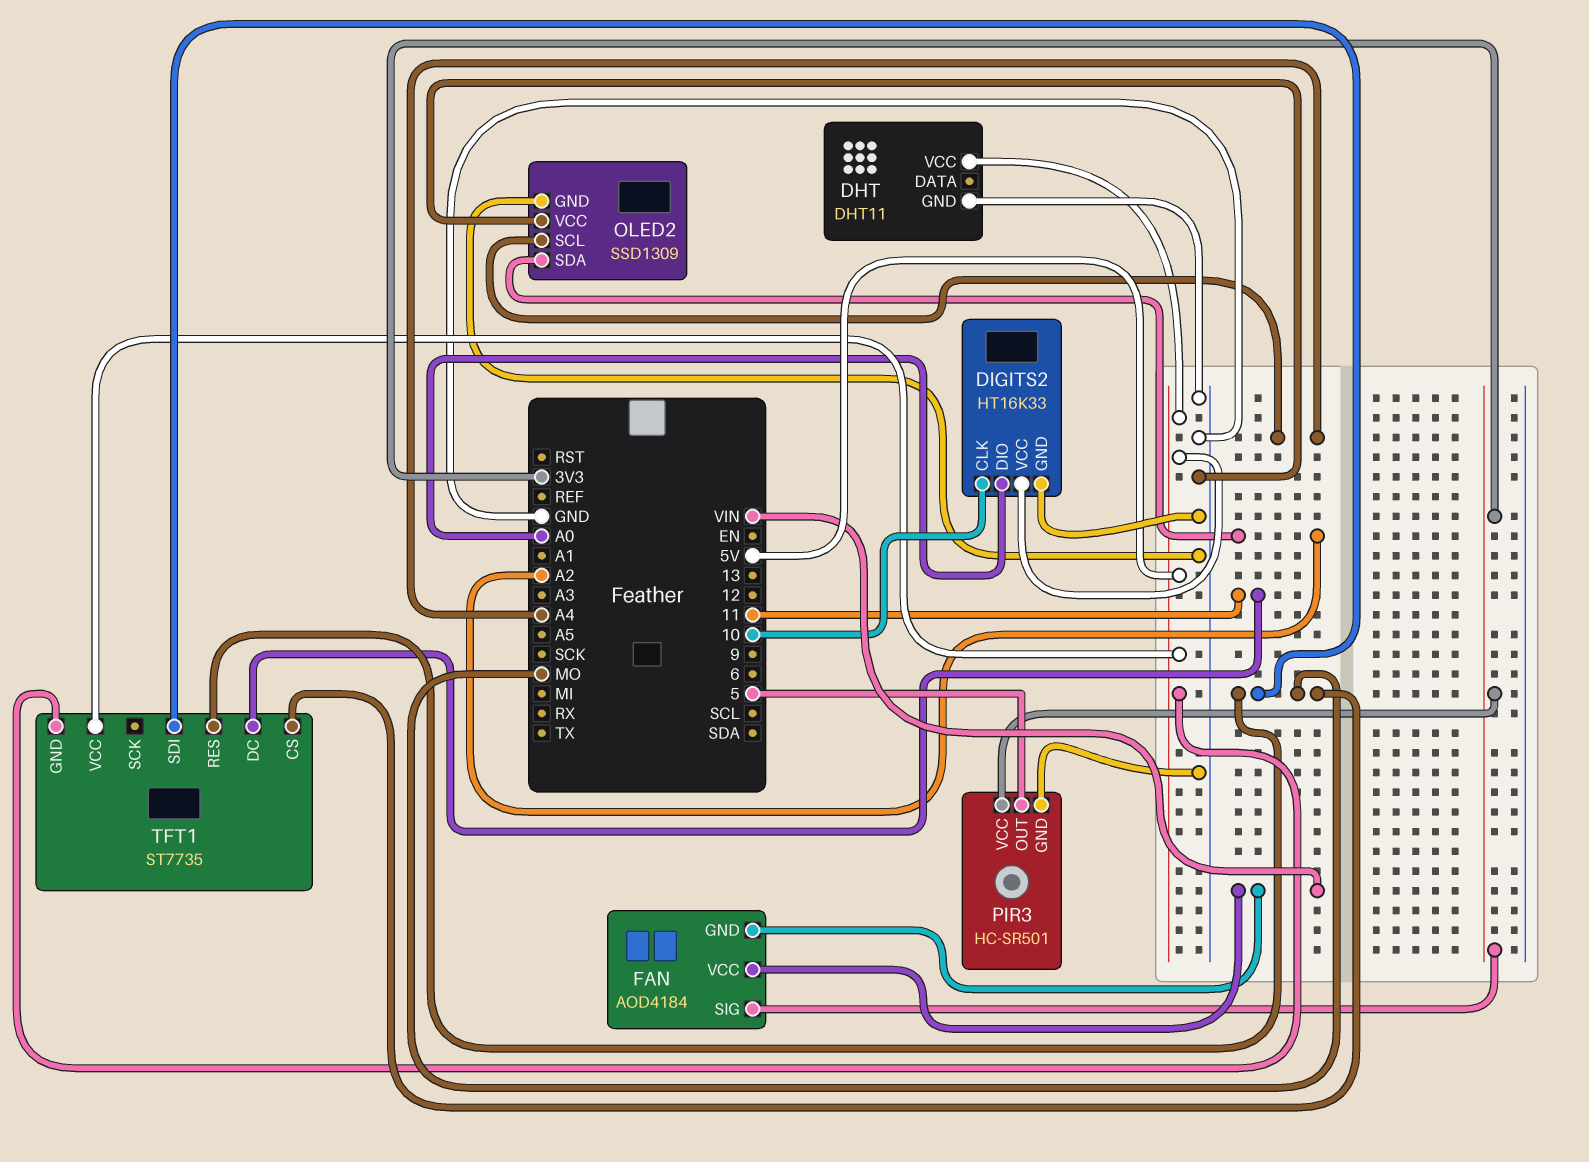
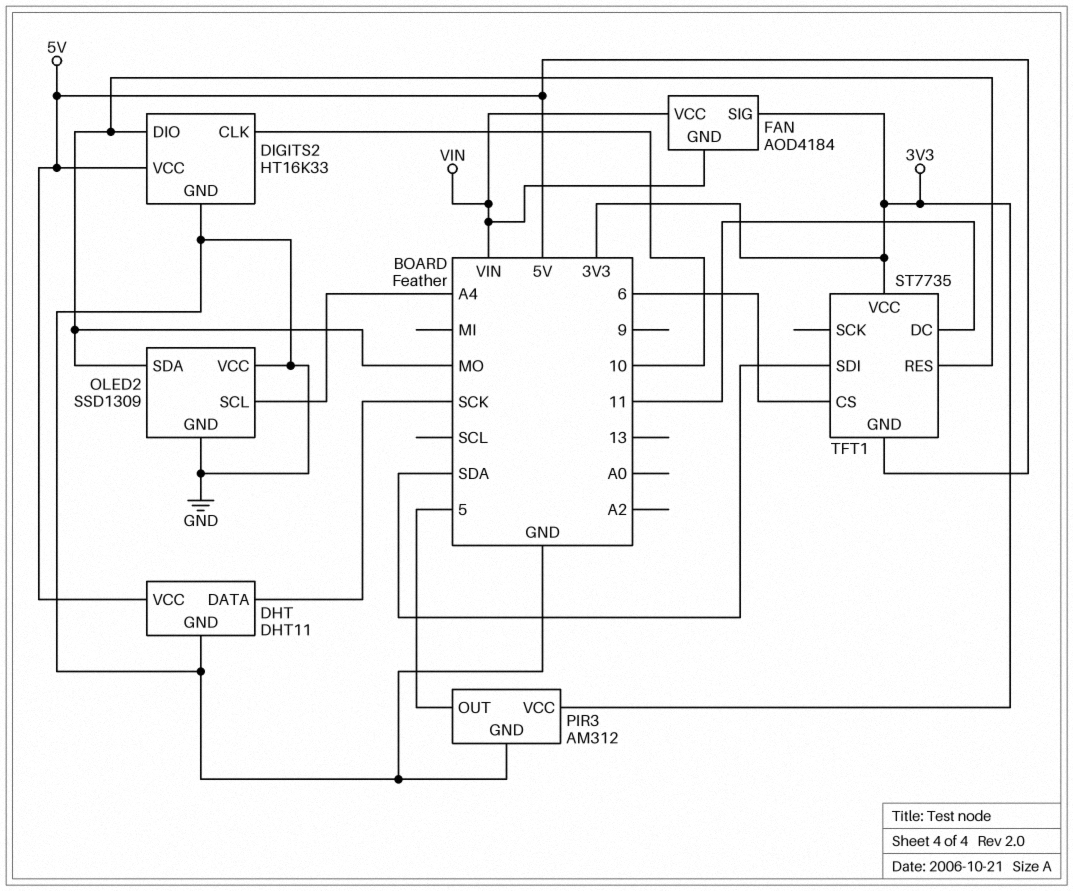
DHT pin DATA: none -> SCK
DIGITS2 pin DIO: A0 -> MO
OLED2 pin SDA: A2 -> MO
PIR3: HC-SR501 -> AM312
TFT1 pin CS: MO -> 6
TFT1 pin SDI: MO -> SDA
TFT1 pin VCC: 5V -> 3V3

